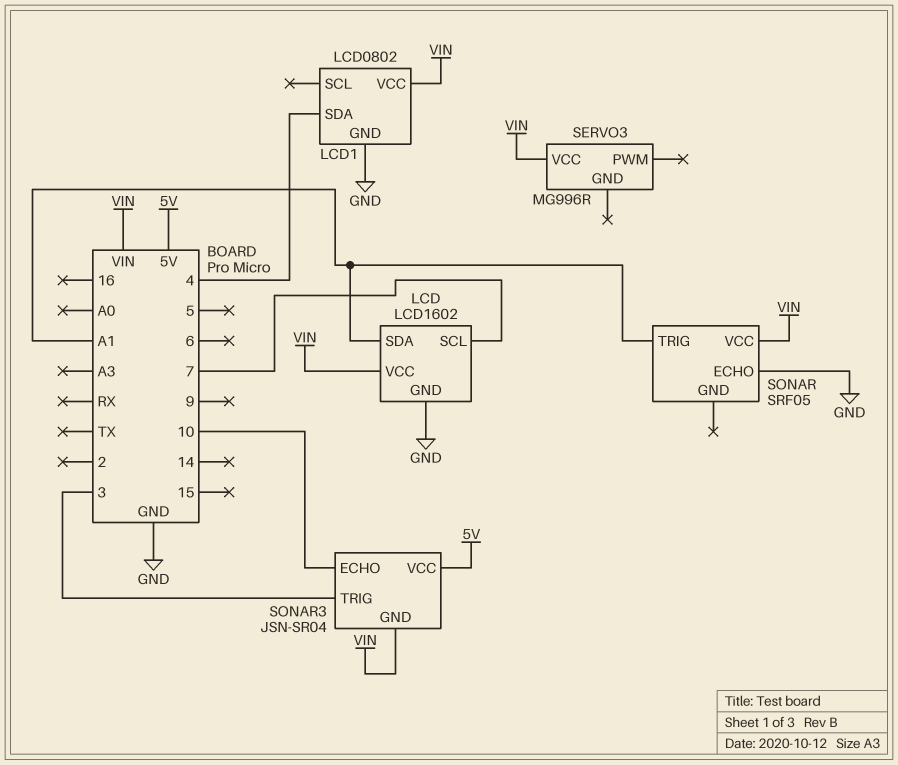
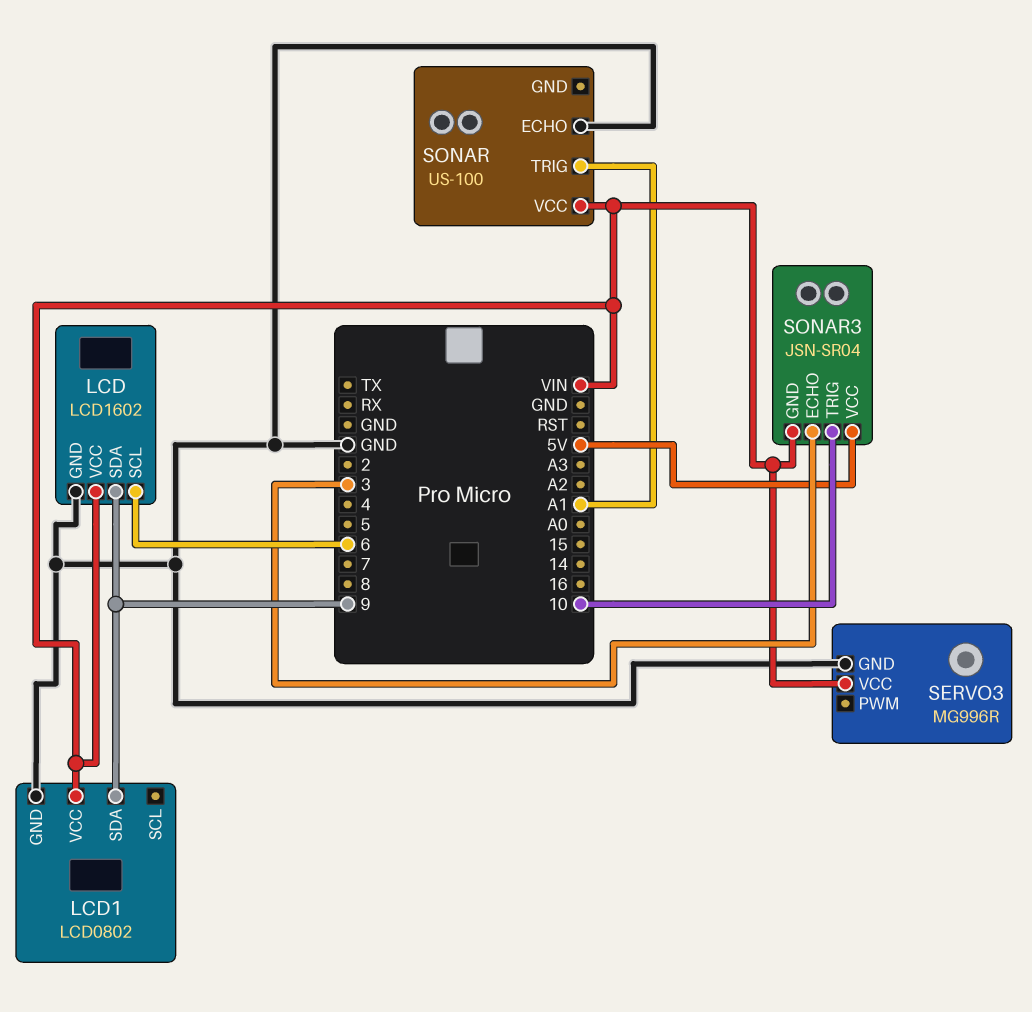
LCD pin SCL: 7 -> 6
LCD pin SDA: A1 -> 9
LCD1 pin SDA: 4 -> 9
SERVO3 pin GND: none -> GND
SONAR: SRF05 -> US-100
SONAR3 pin ECHO: 10 -> 3
SONAR3 pin TRIG: 3 -> 10

